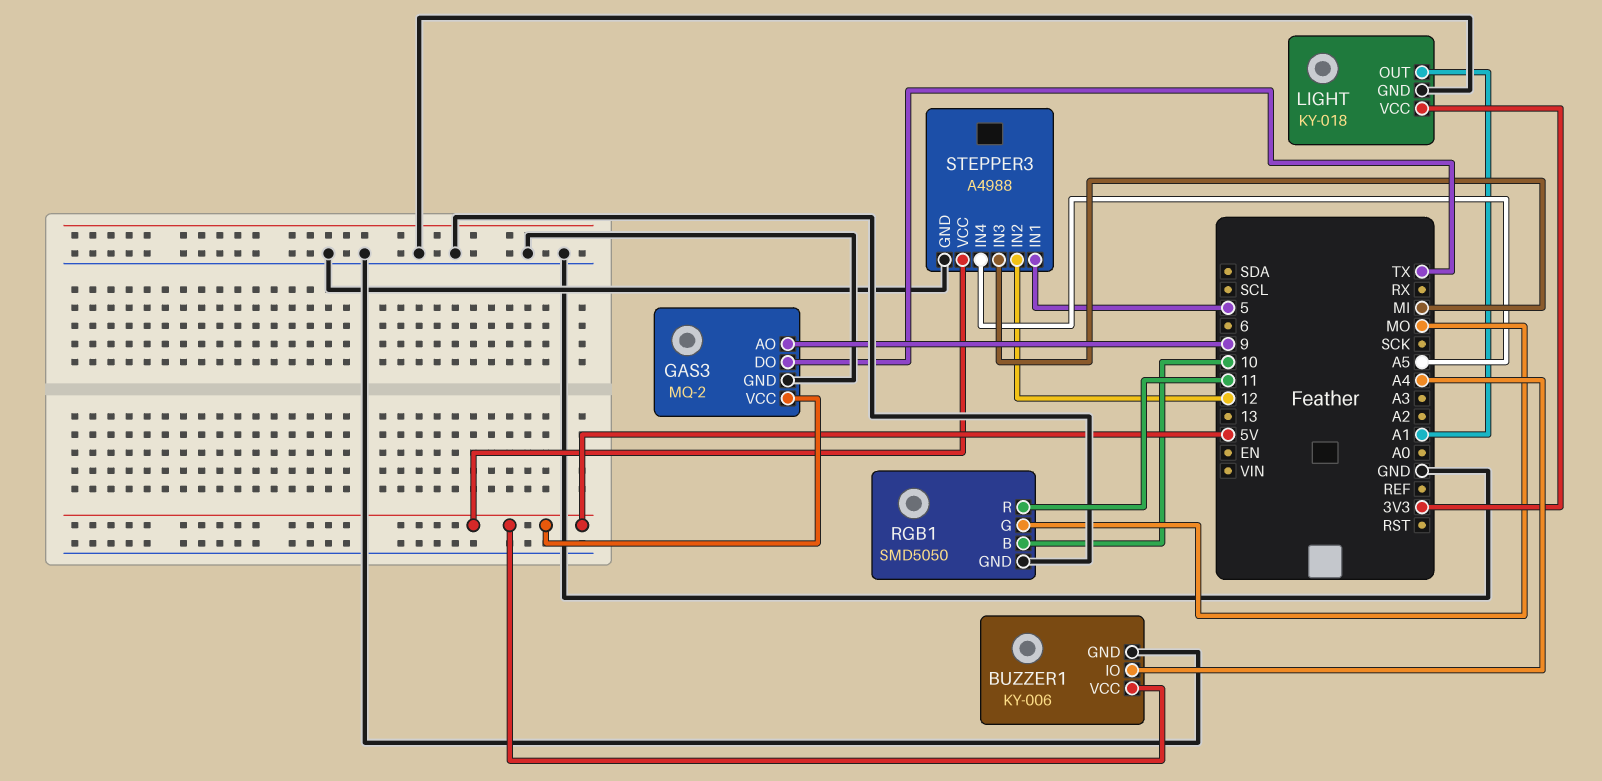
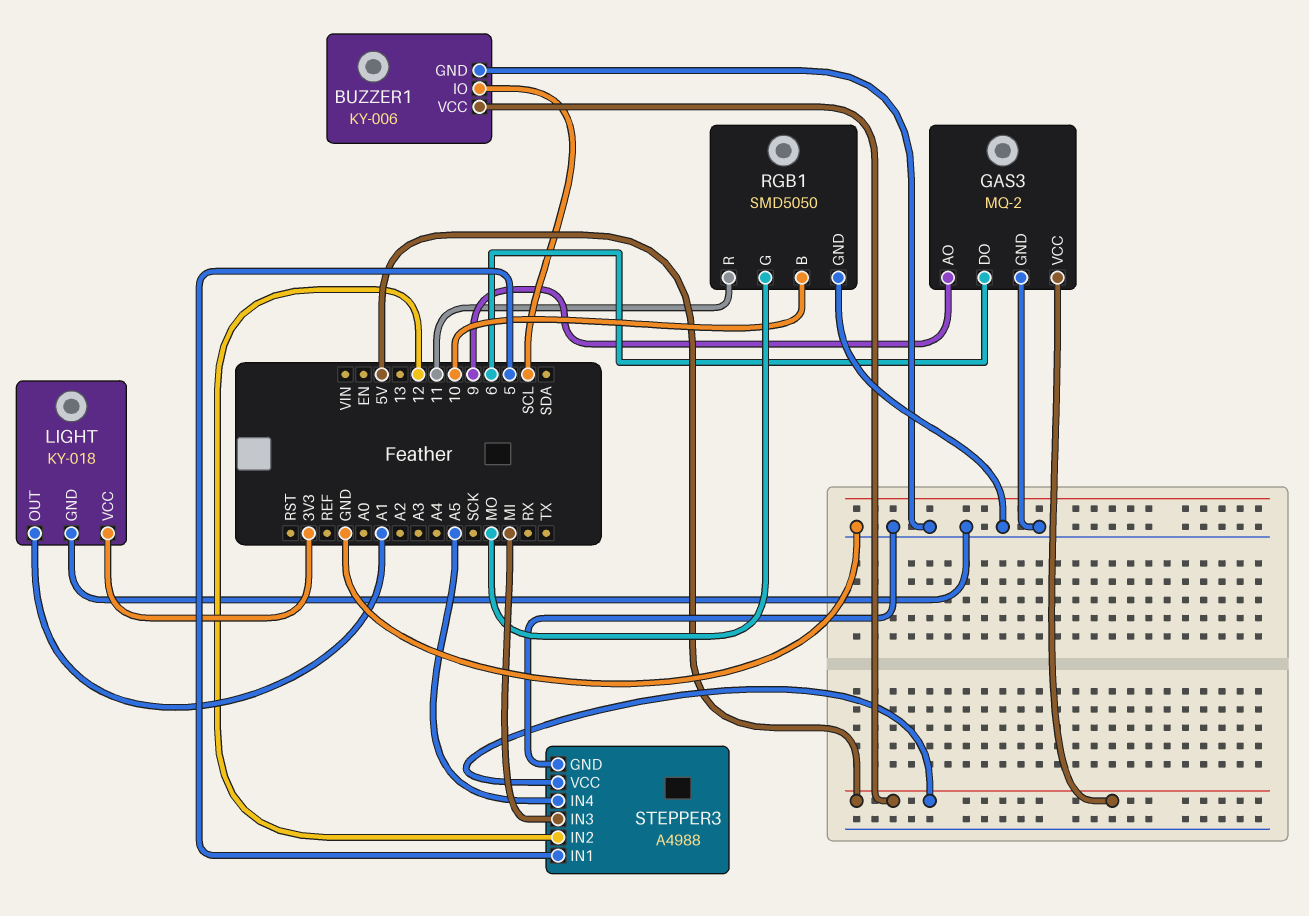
BUZZER1 pin IO: A4 -> SCL
GAS3 pin DO: TX -> 6

